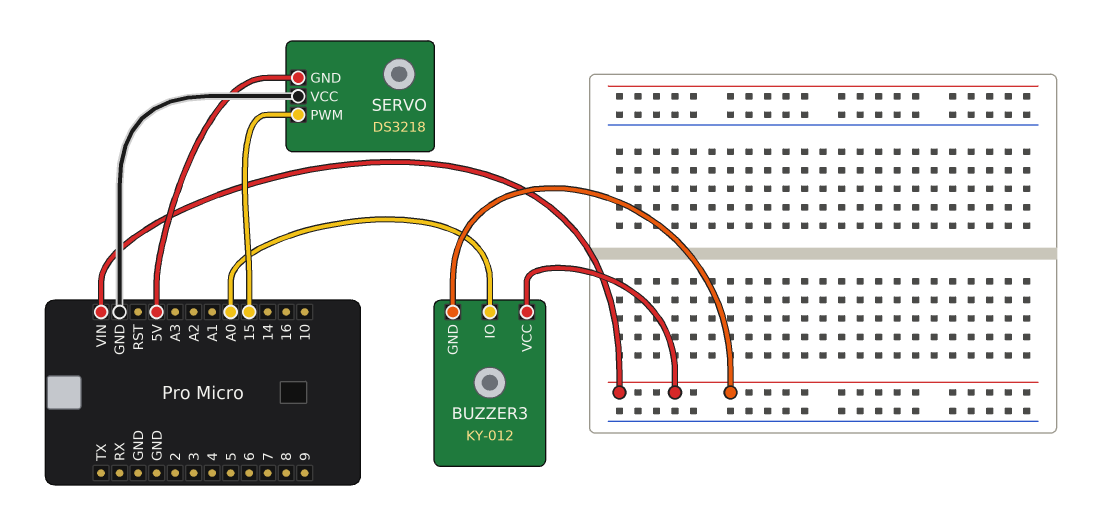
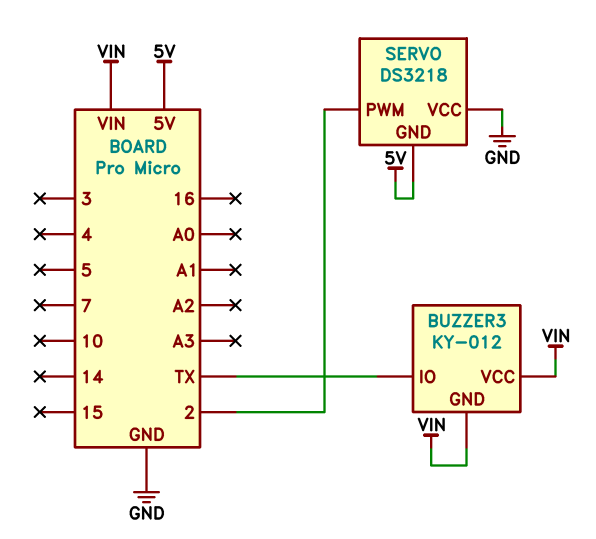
BUZZER3 pin IO: A0 -> TX
SERVO pin PWM: 15 -> 2

